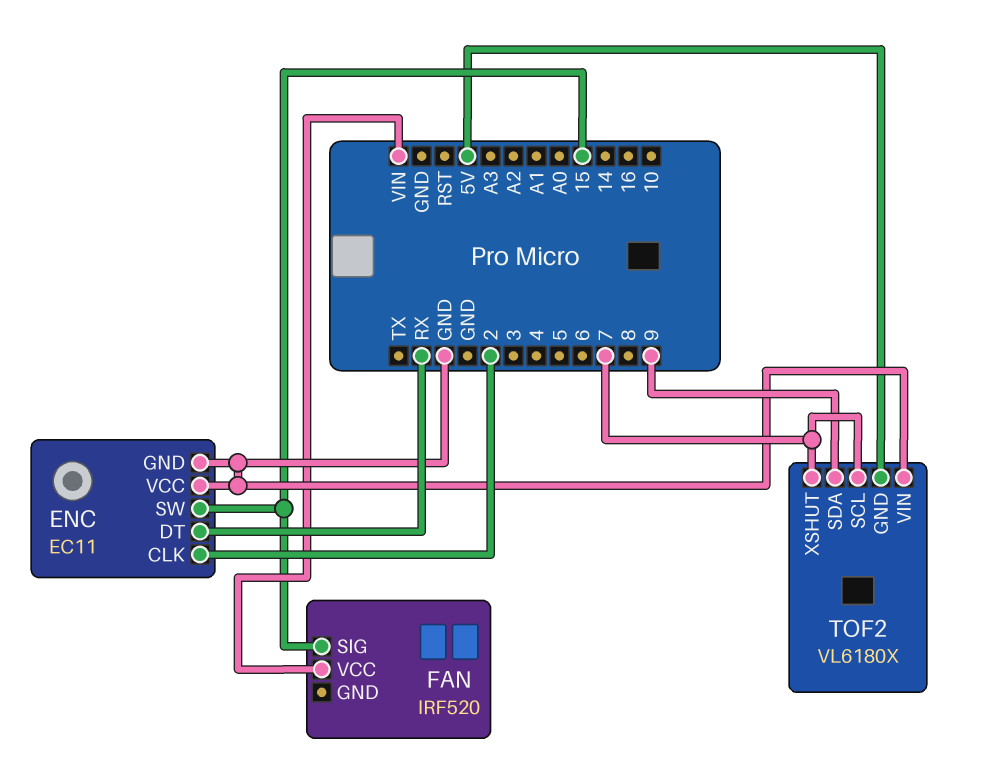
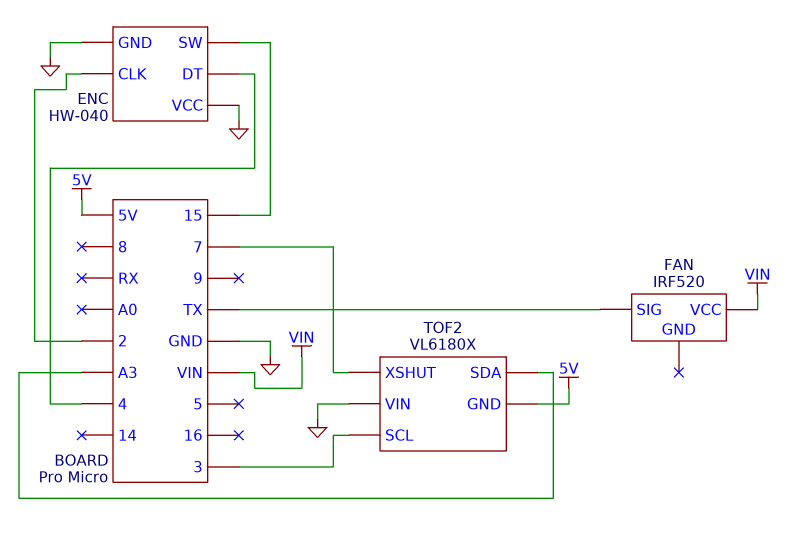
ENC: EC11 -> HW-040
ENC pin DT: RX -> 4
FAN pin SIG: 15 -> TX
TOF2 pin SCL: 7 -> 3
TOF2 pin SDA: 9 -> A3

